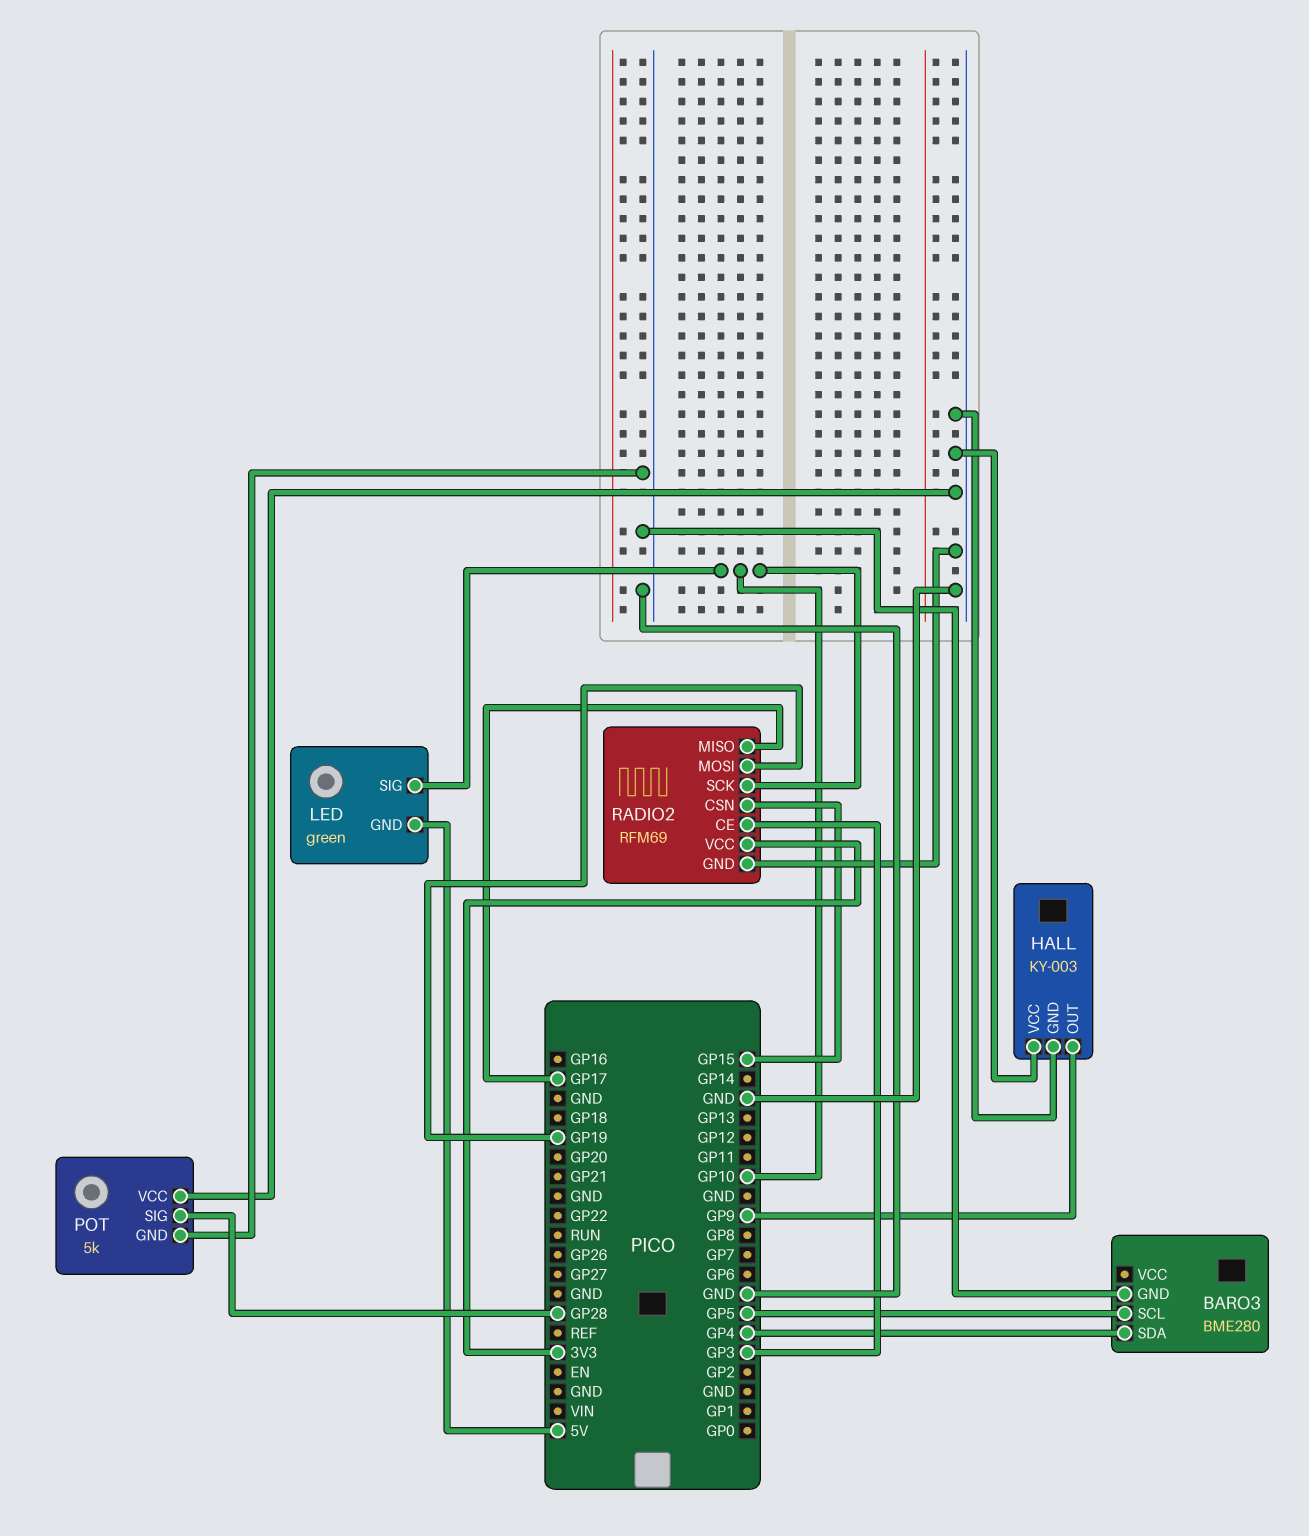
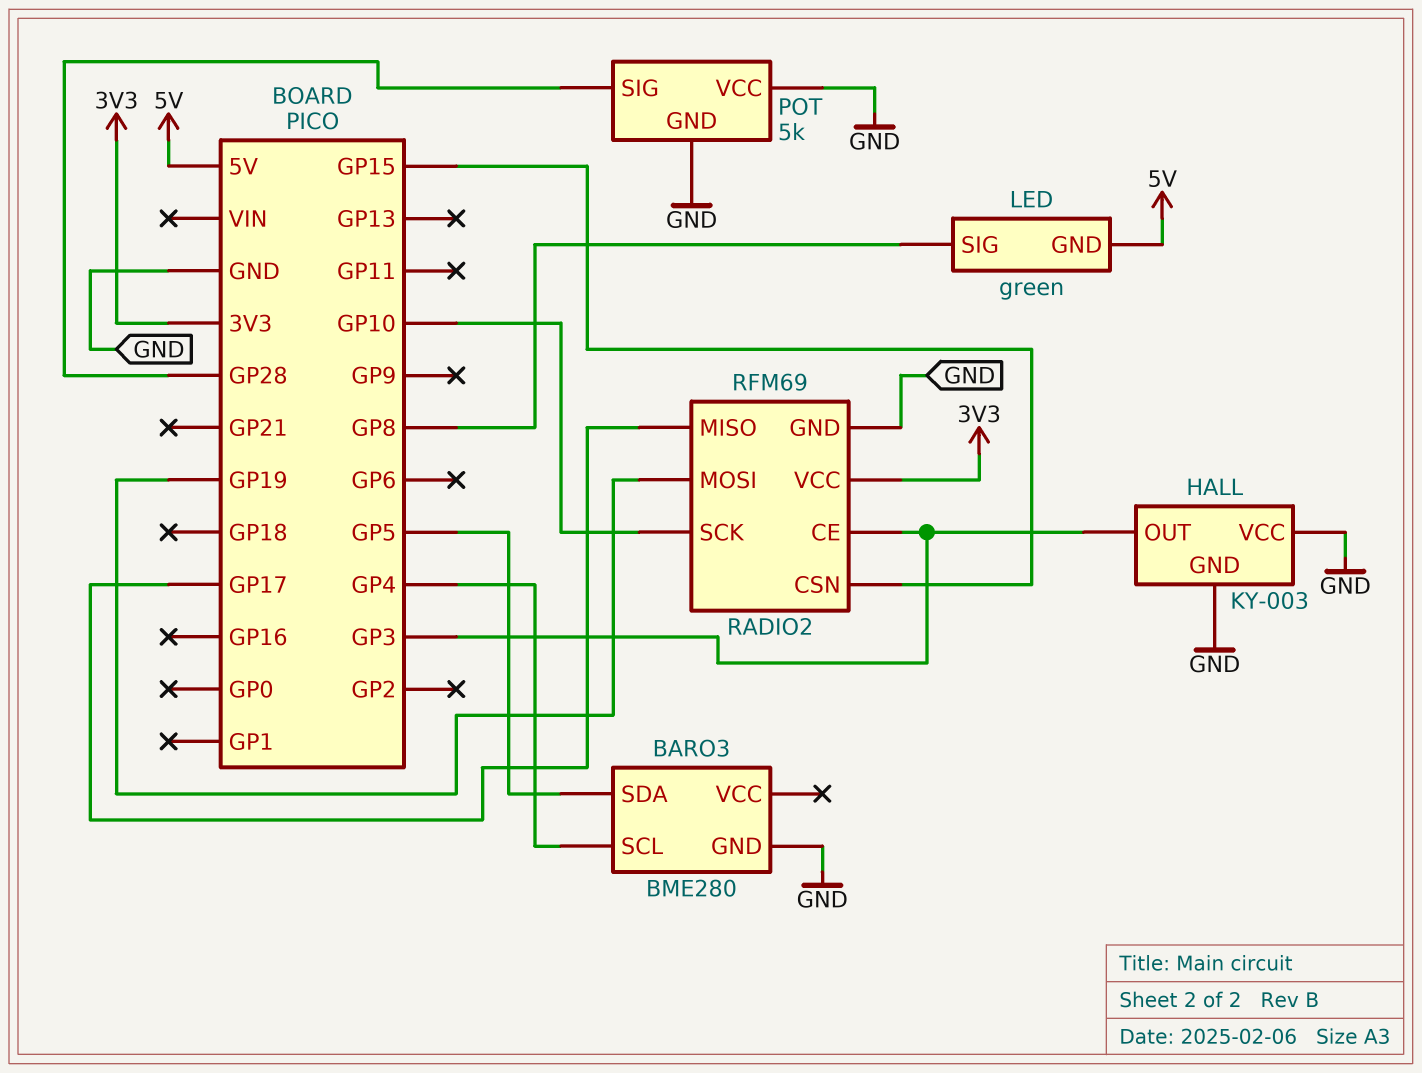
BARO3 pin SCL: GP5 -> GP4
BARO3 pin SDA: GP4 -> GP5
HALL pin OUT: GP9 -> GP3
LED pin SIG: GP10 -> GP8

